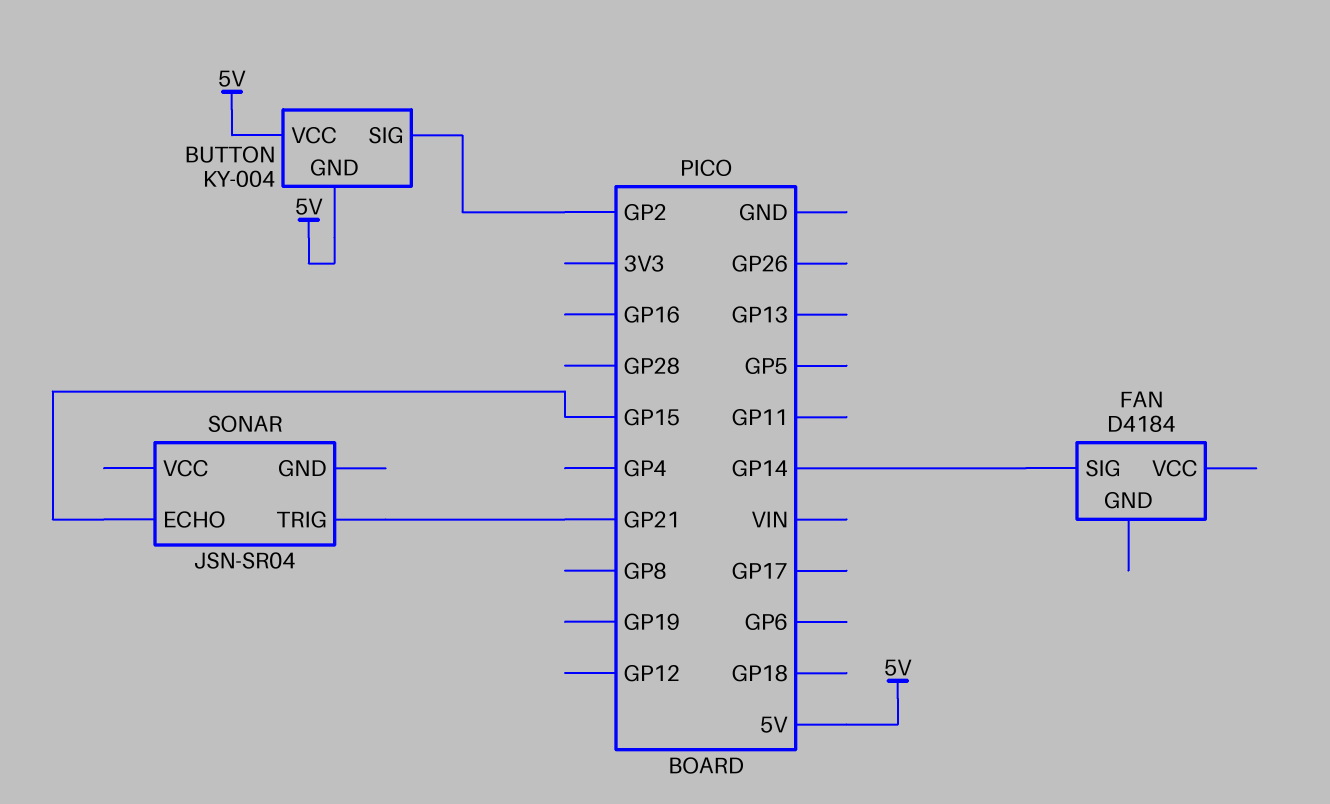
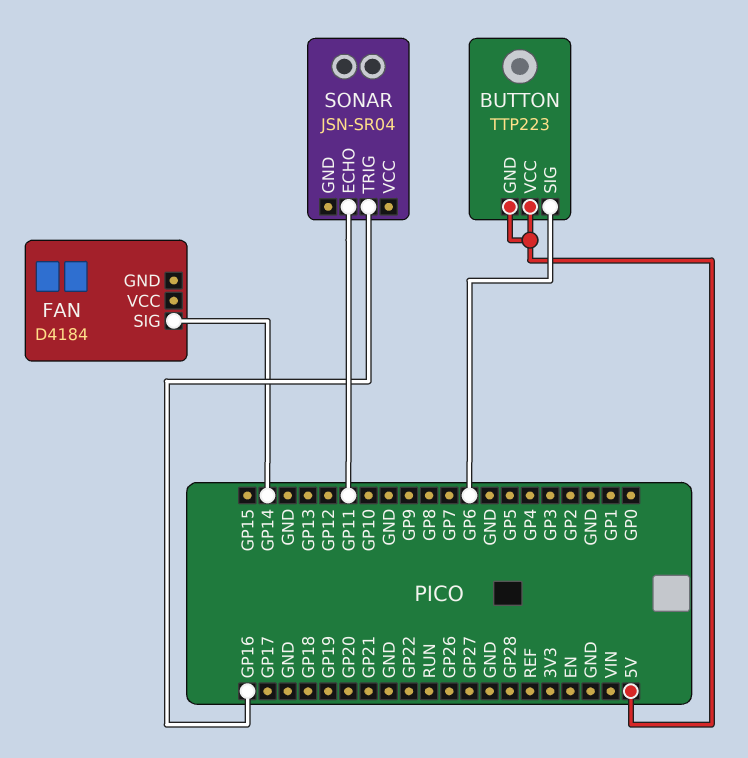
BUTTON: KY-004 -> TTP223
BUTTON pin SIG: GP2 -> GP6
SONAR pin ECHO: GP15 -> GP11
SONAR pin TRIG: GP21 -> GP16

